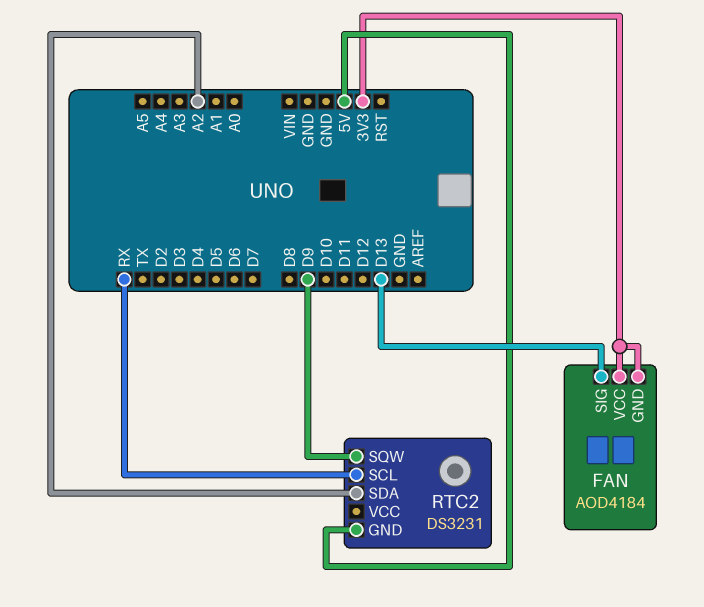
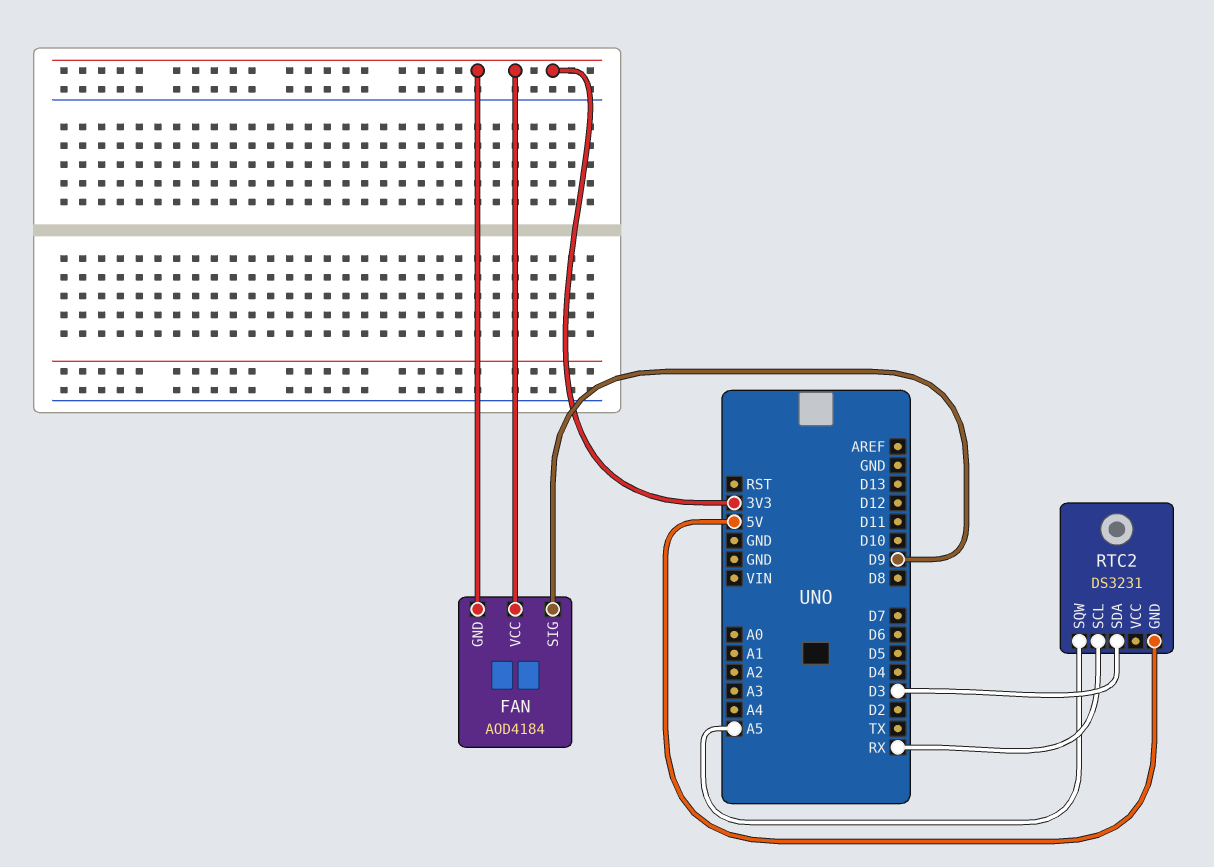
FAN pin SIG: D13 -> D9
RTC2 pin SDA: A2 -> D3
RTC2 pin SQW: D9 -> A5

